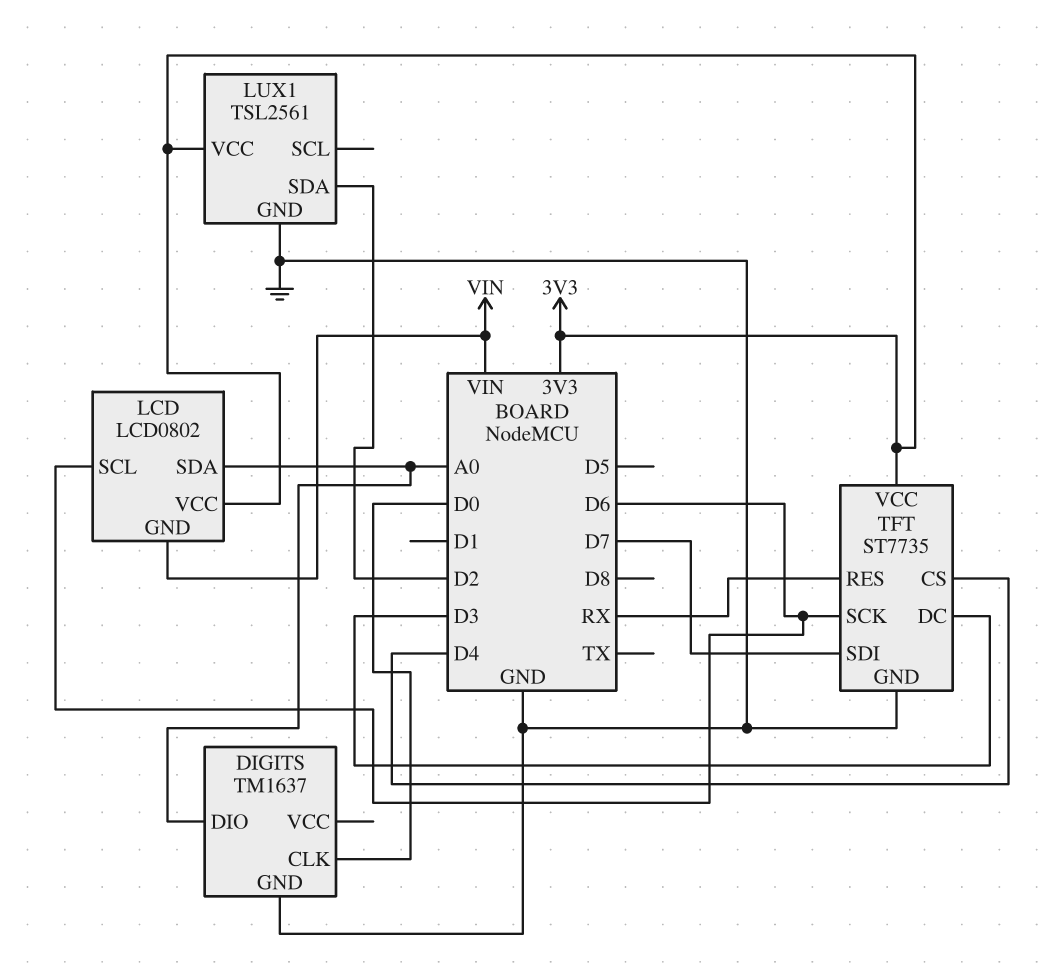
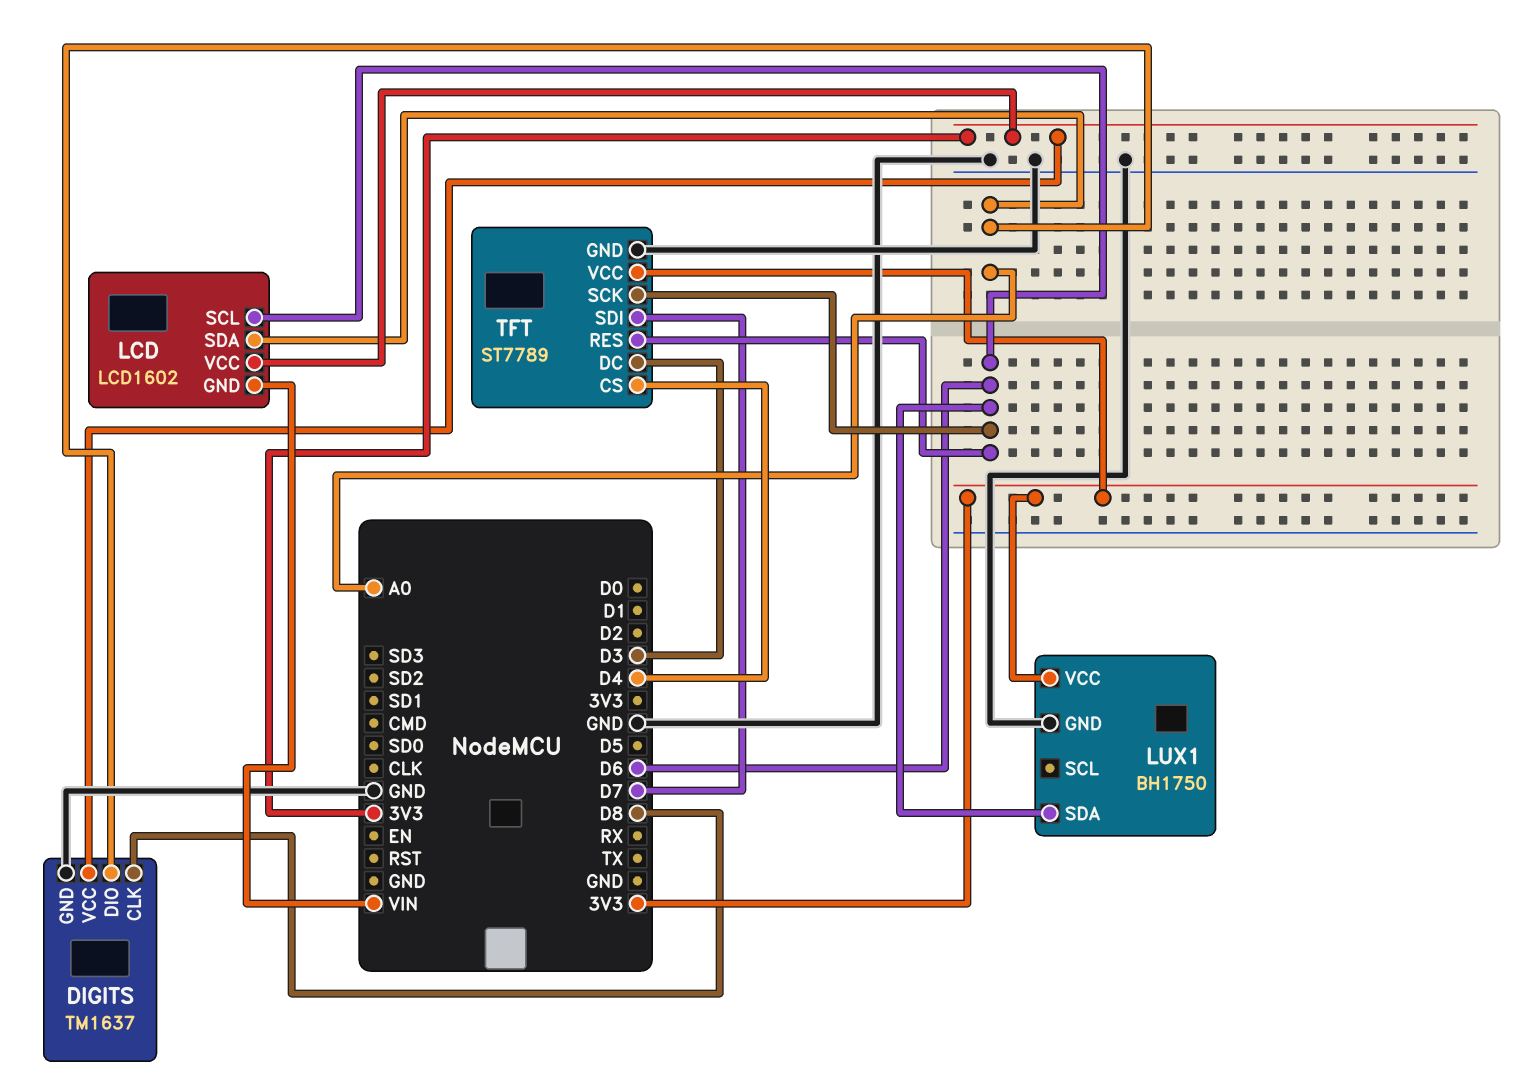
DIGITS pin CLK: D0 -> D8
DIGITS pin VCC: none -> 3V3
LCD: LCD0802 -> LCD1602
LUX1: TSL2561 -> BH1750
LUX1 pin SDA: D2 -> D6
TFT: ST7735 -> ST7789
TFT pin RES: RX -> D6

